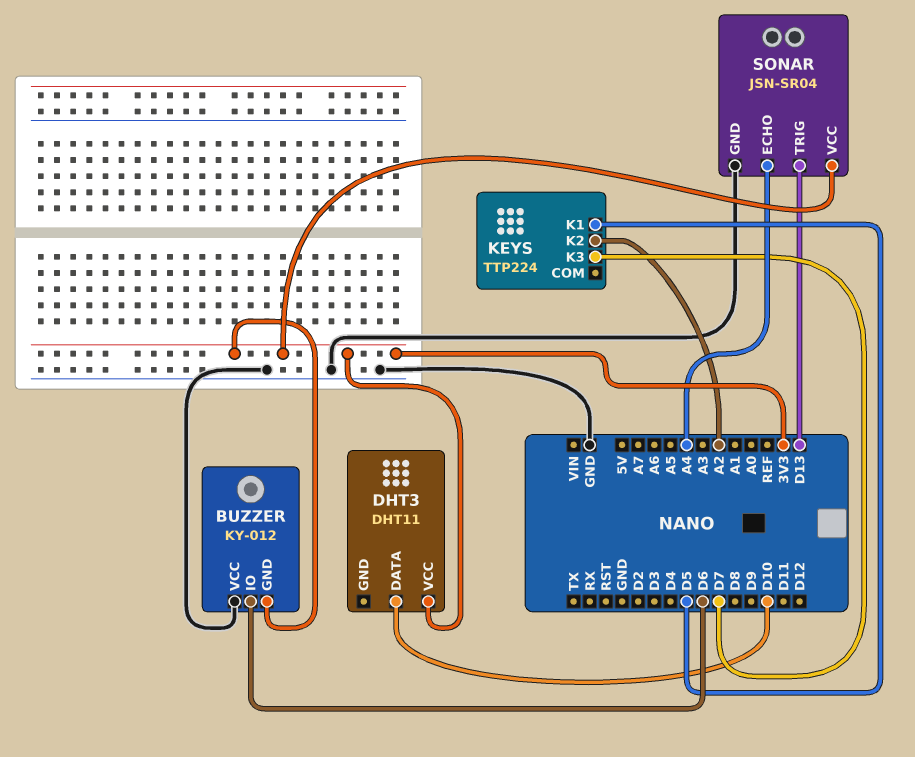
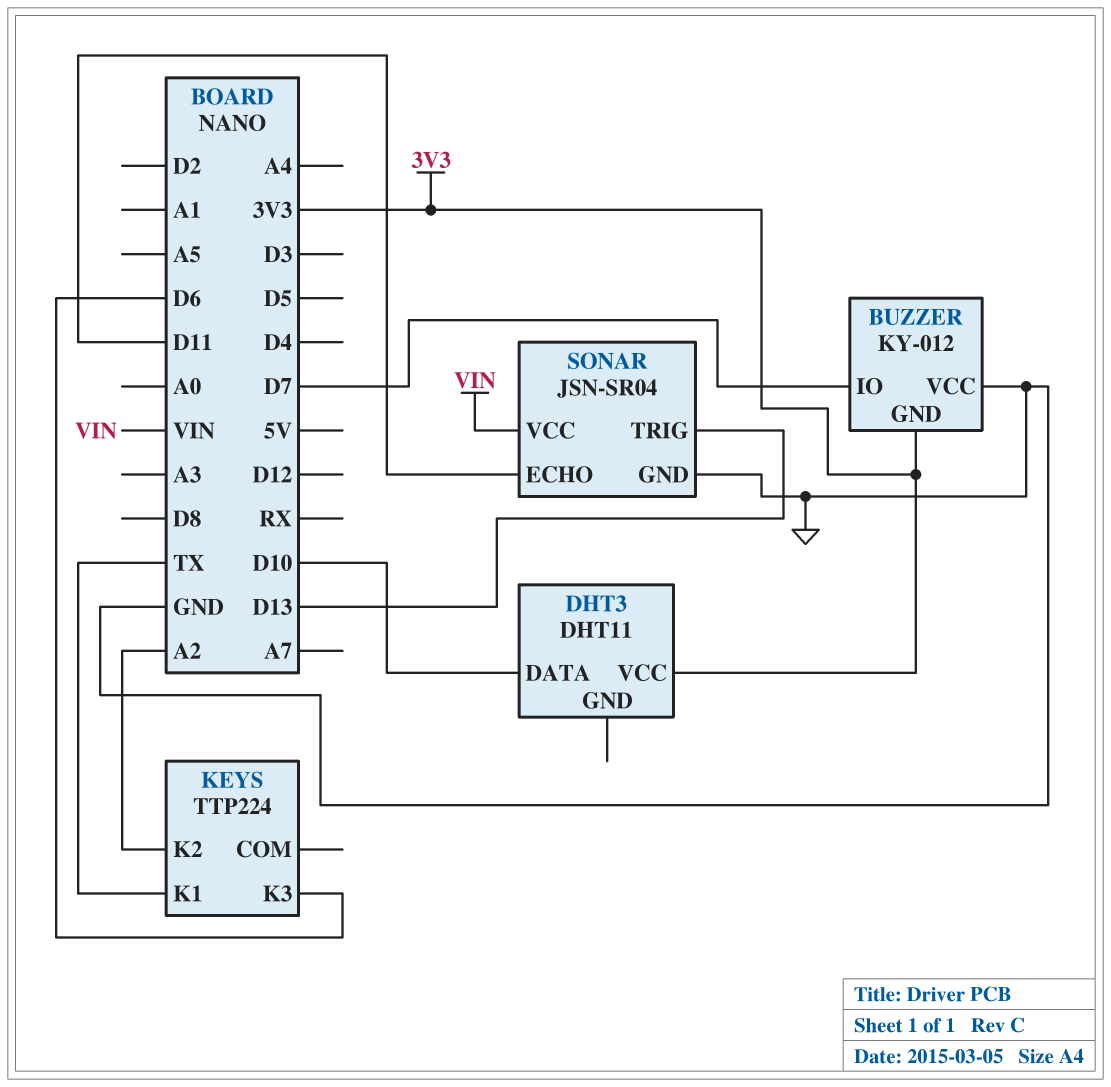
BUZZER pin IO: D6 -> D7
KEYS pin K1: D5 -> TX
KEYS pin K3: D7 -> D6
SONAR pin ECHO: A4 -> D11
SONAR pin VCC: 3V3 -> VIN

